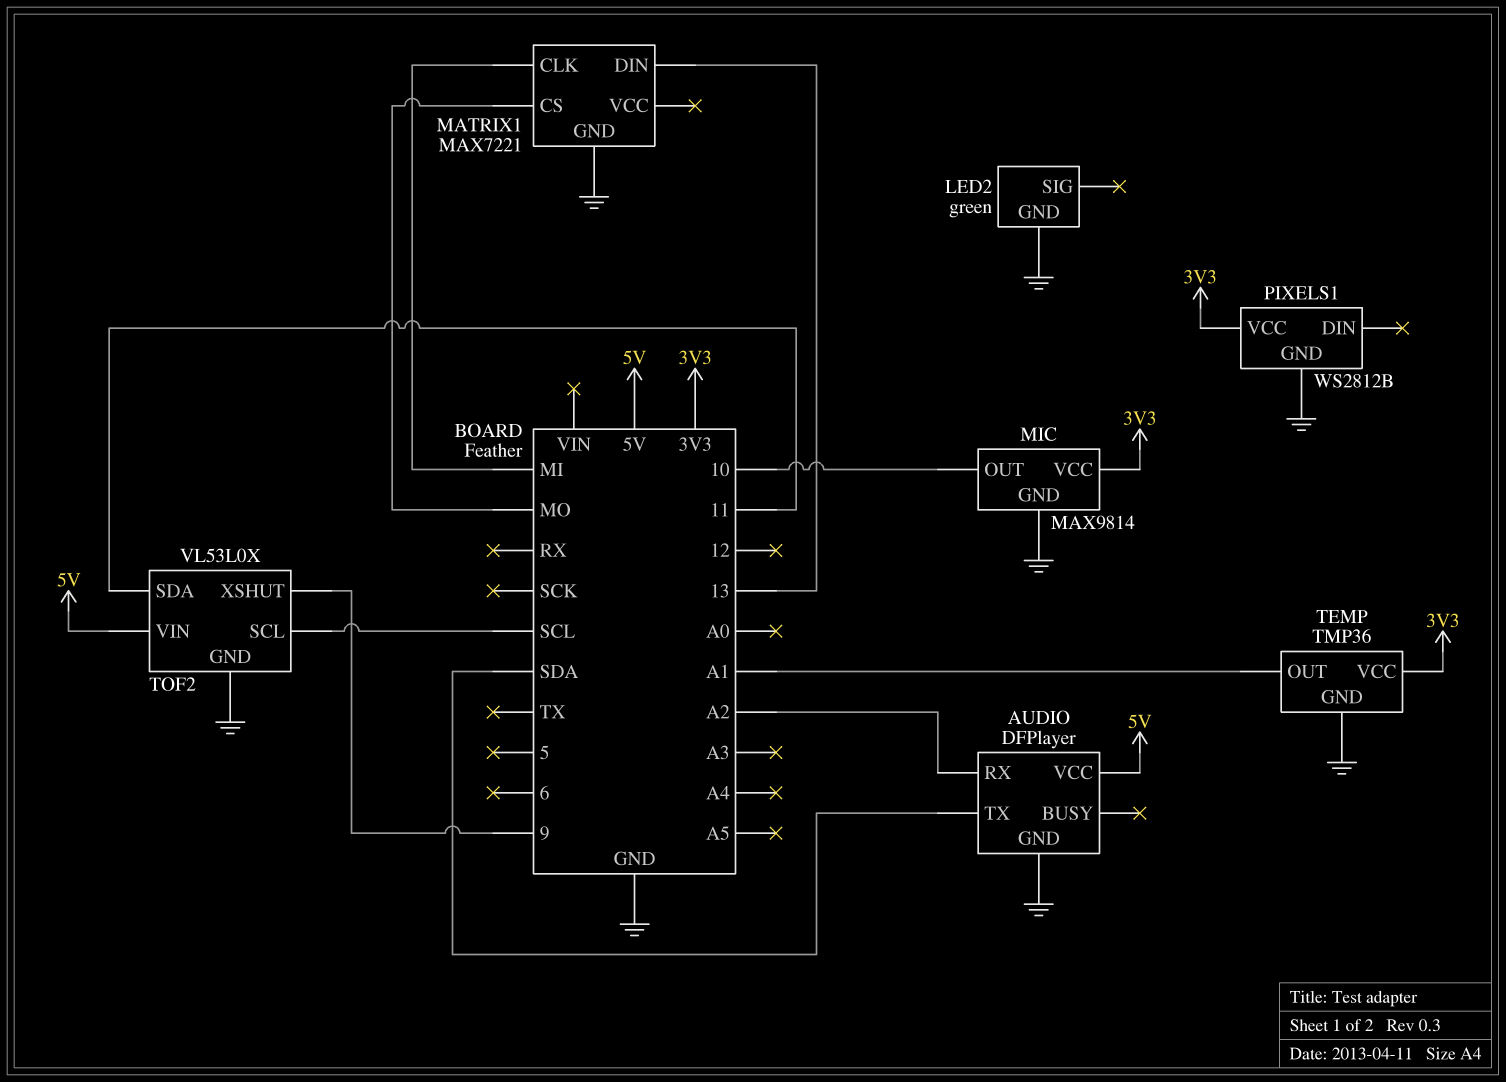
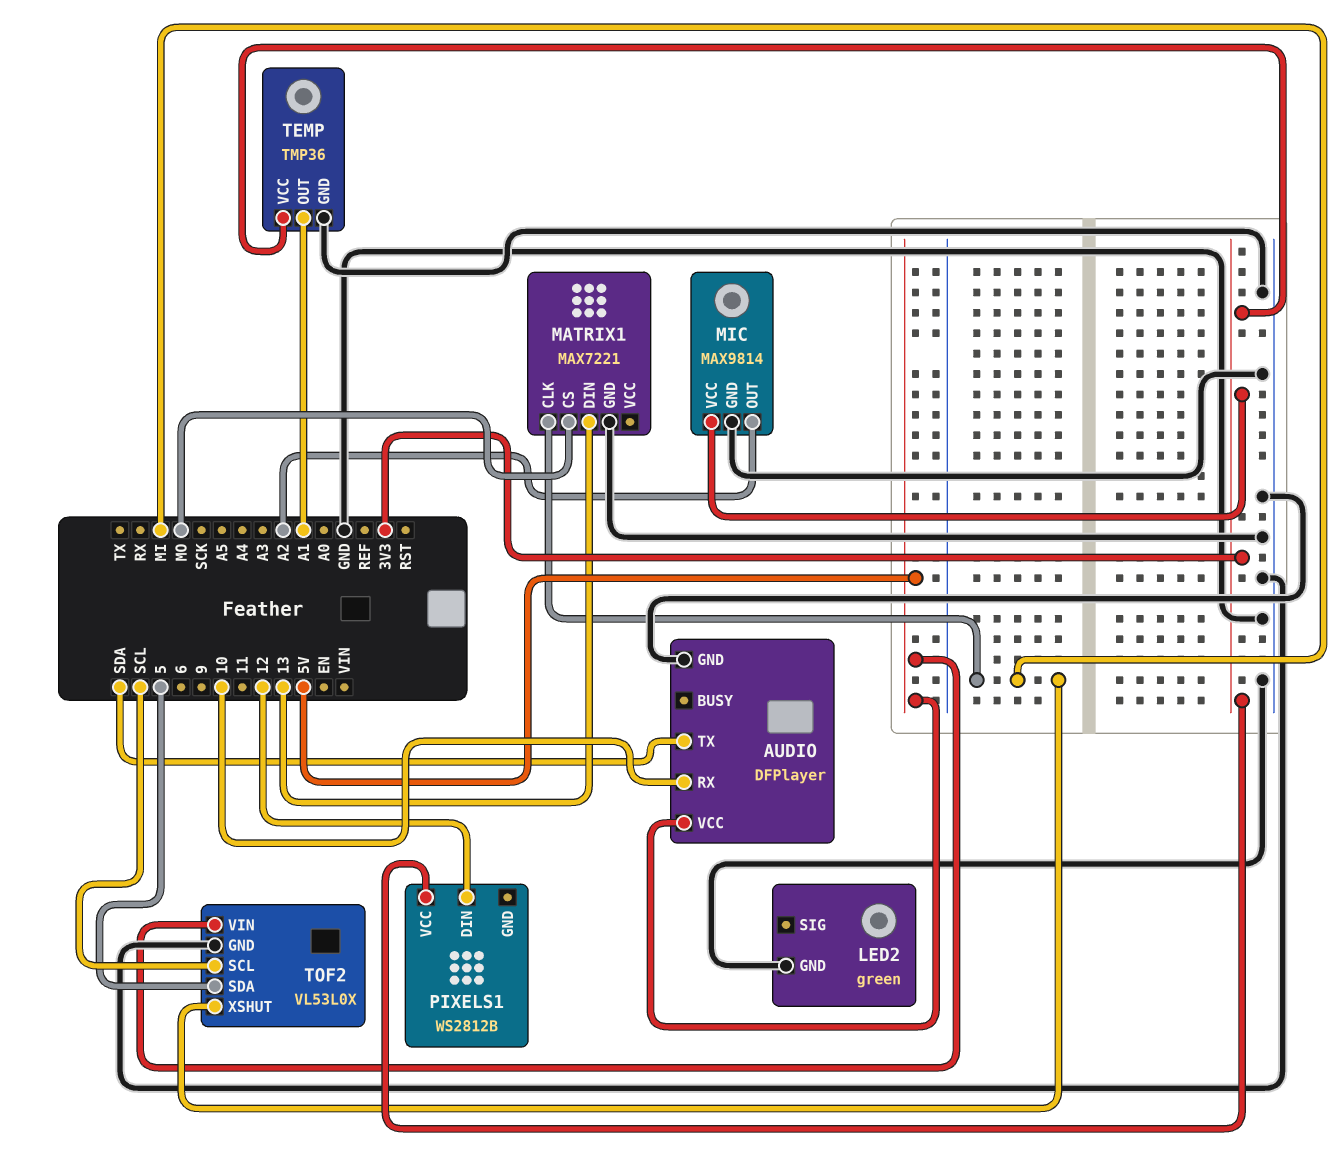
AUDIO pin RX: A2 -> 10
MIC pin OUT: 10 -> A2
PIXELS1 pin DIN: none -> 12
PIXELS1 pin GND: GND -> none
TOF2 pin SDA: 11 -> 5
TOF2 pin XSHUT: 9 -> MI

